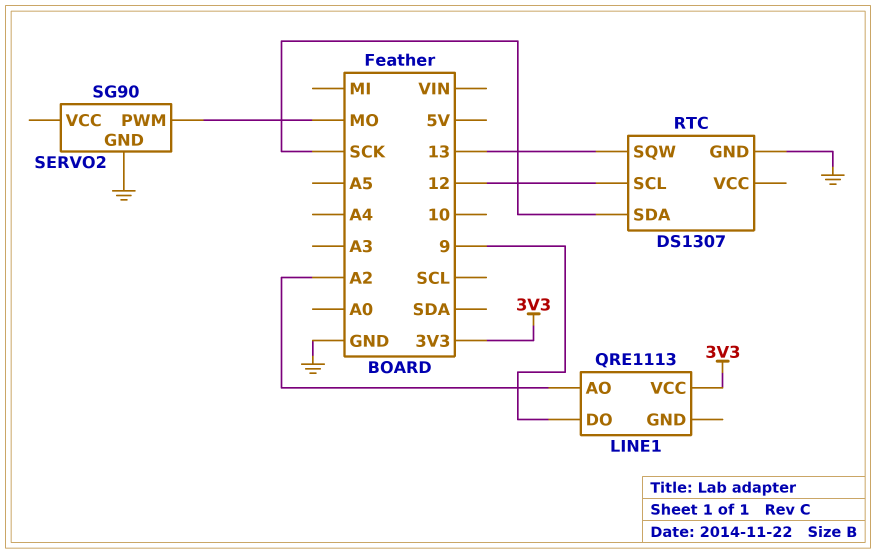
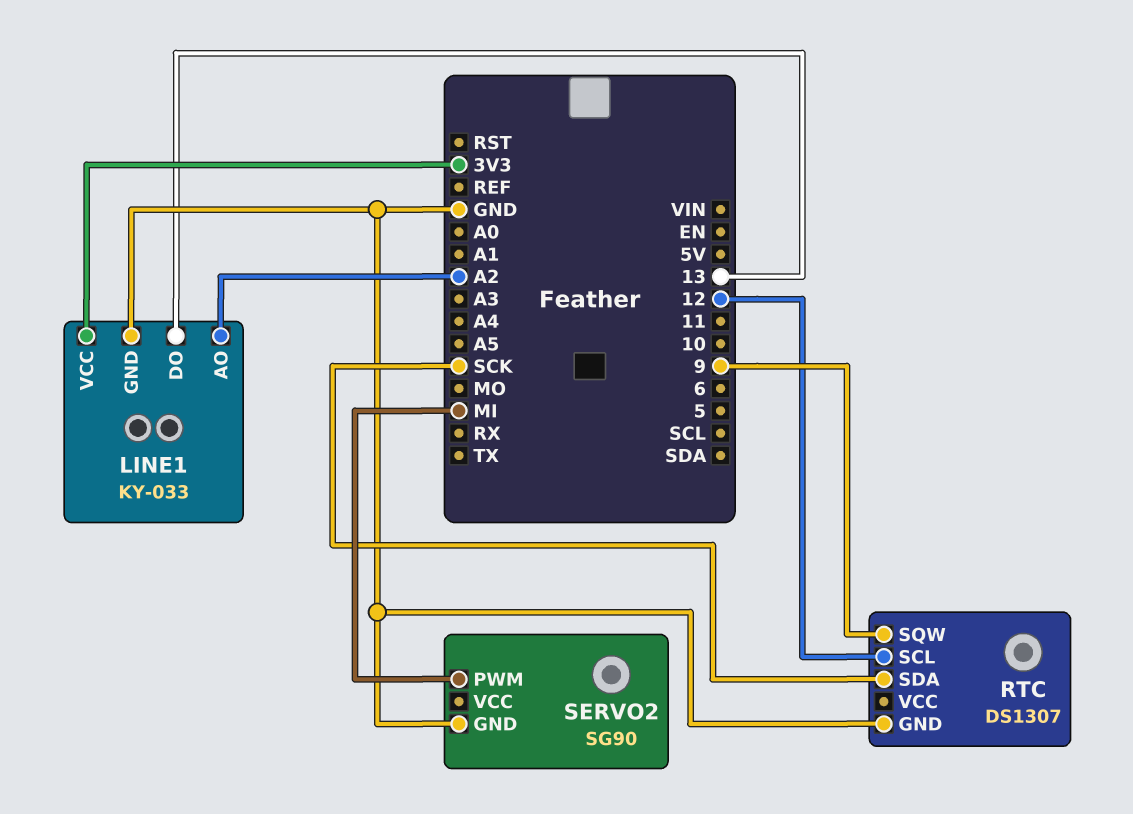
LINE1: QRE1113 -> KY-033
LINE1 pin DO: 9 -> 13
LINE1 pin GND: none -> GND
RTC pin SQW: 13 -> 9
SERVO2 pin PWM: MO -> MI

